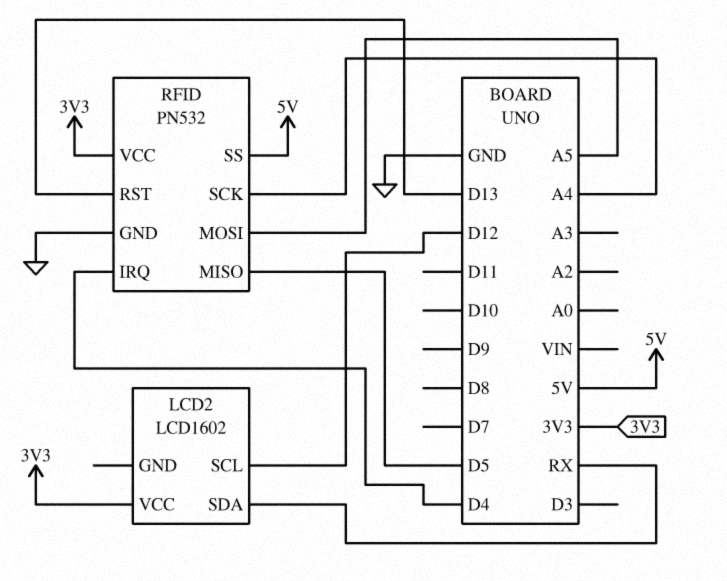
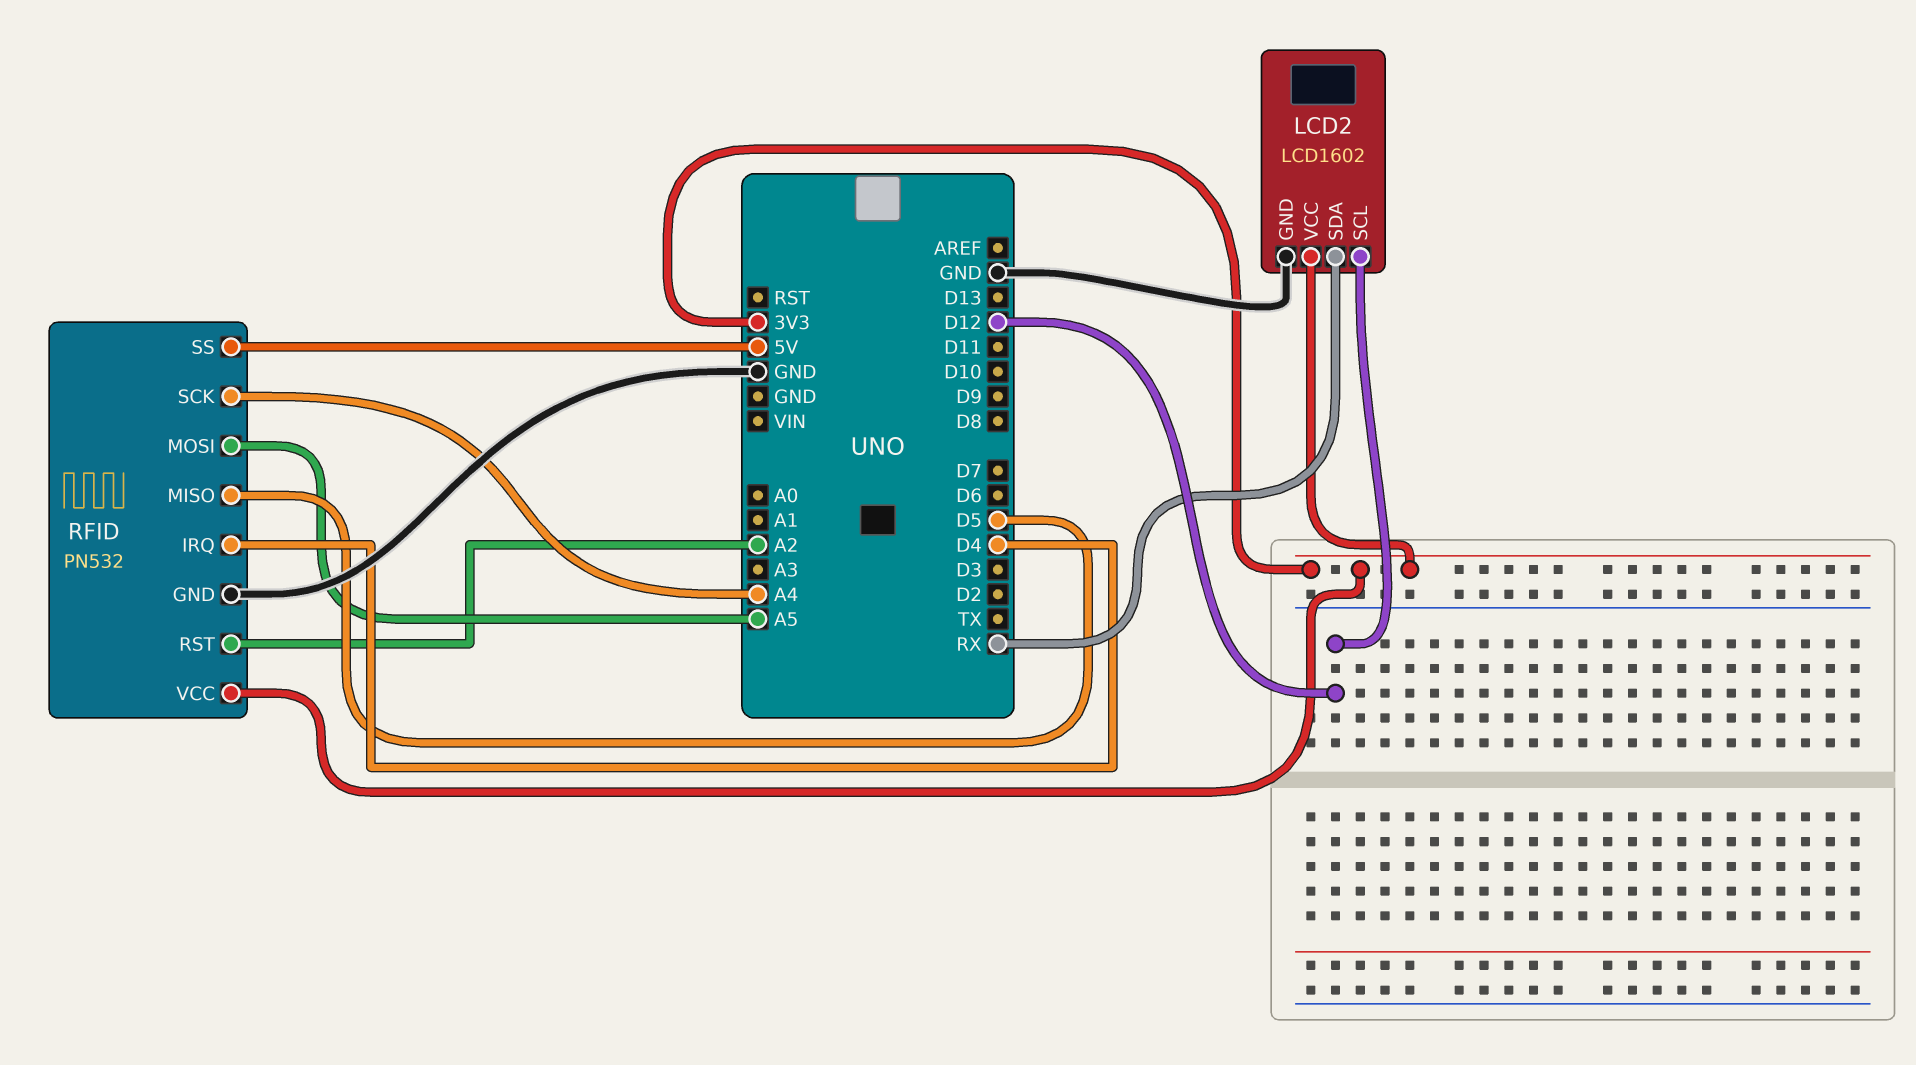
LCD2 pin GND: none -> GND
RFID pin RST: D13 -> A2

